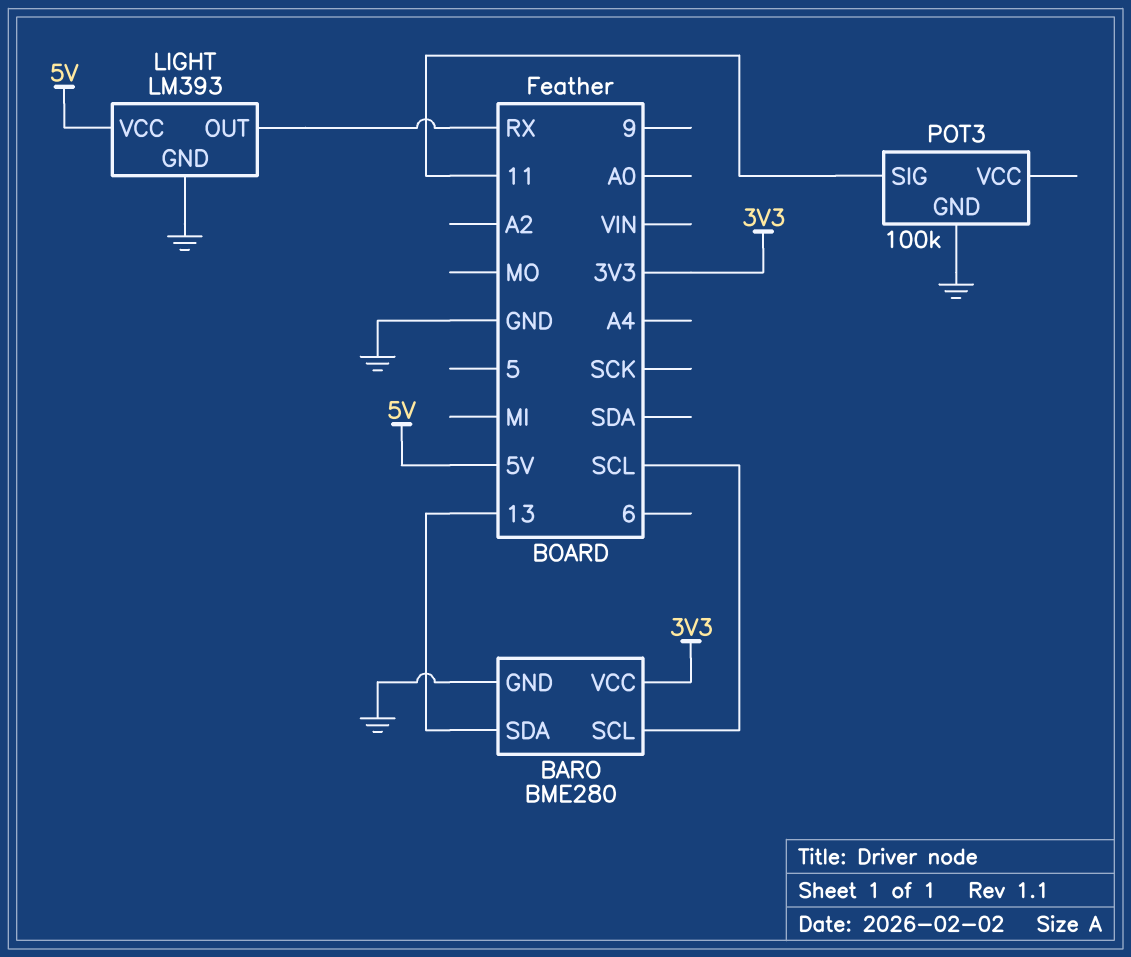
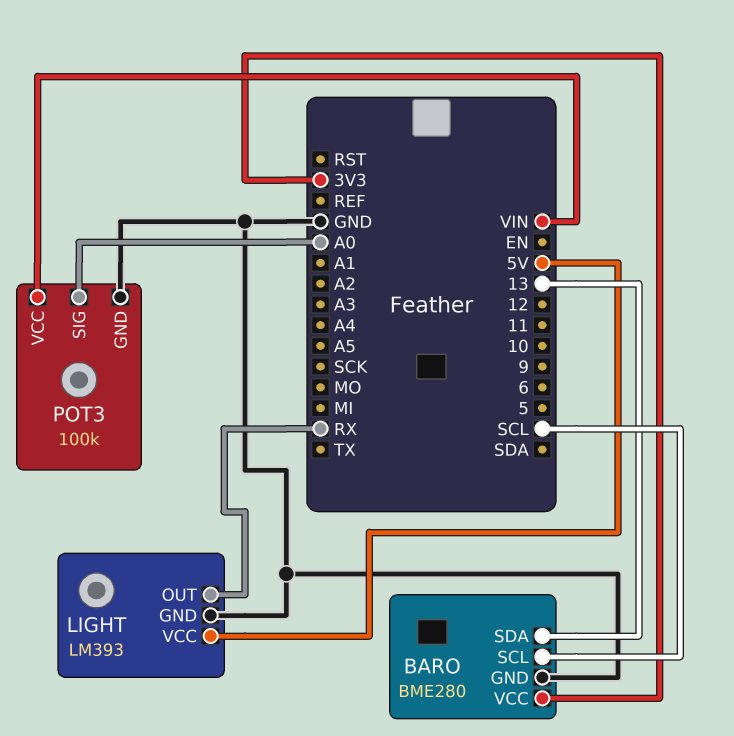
POT3 pin SIG: 11 -> A0
POT3 pin VCC: none -> VIN

